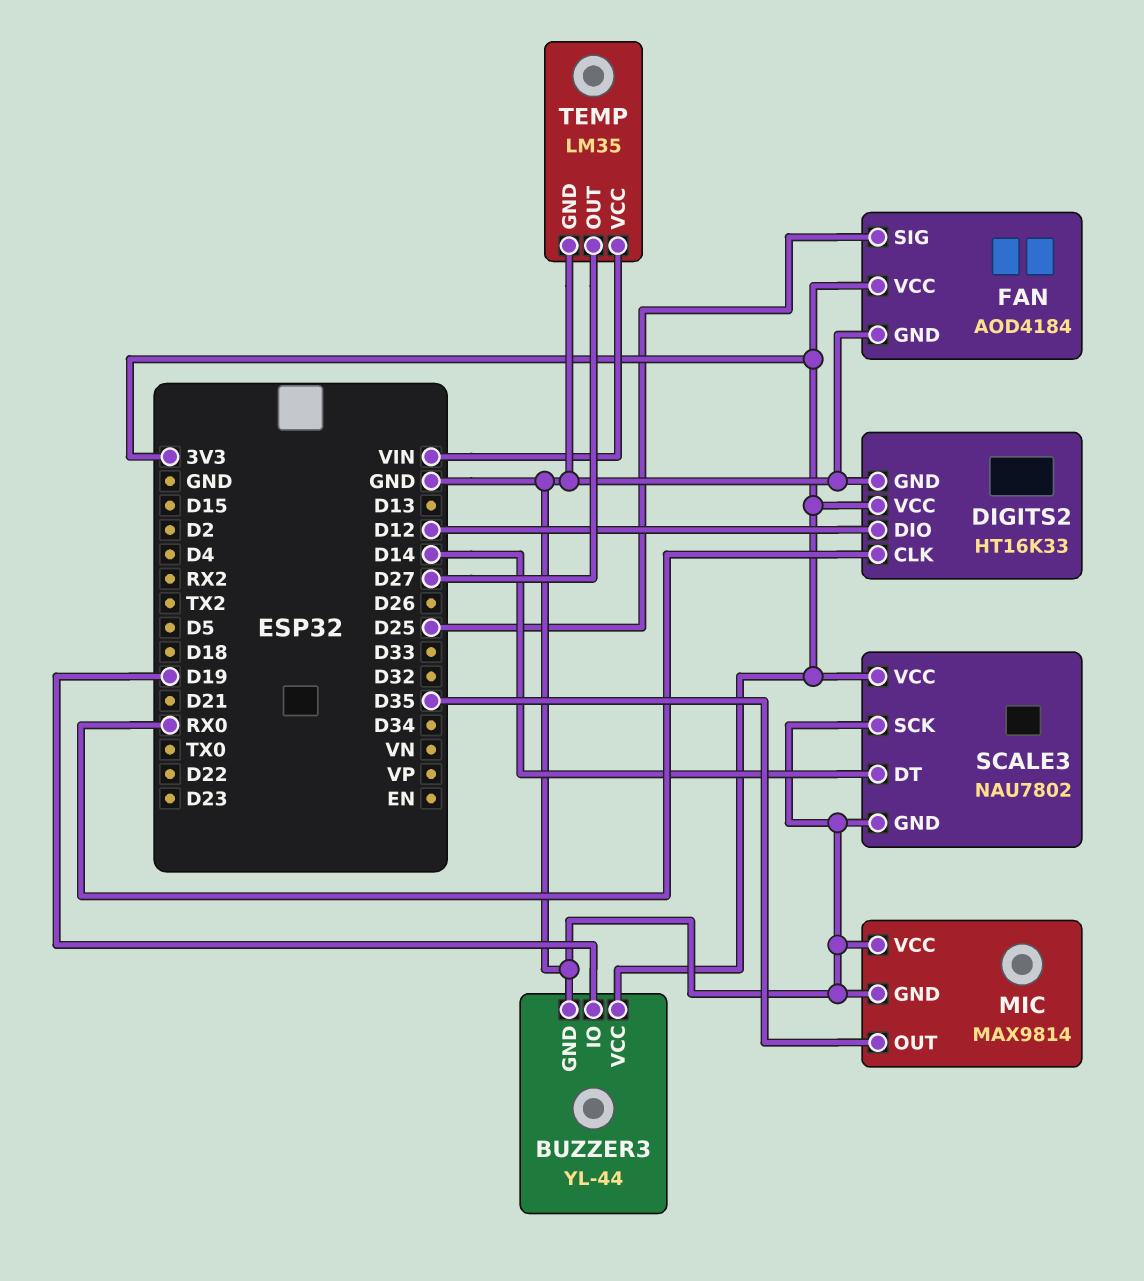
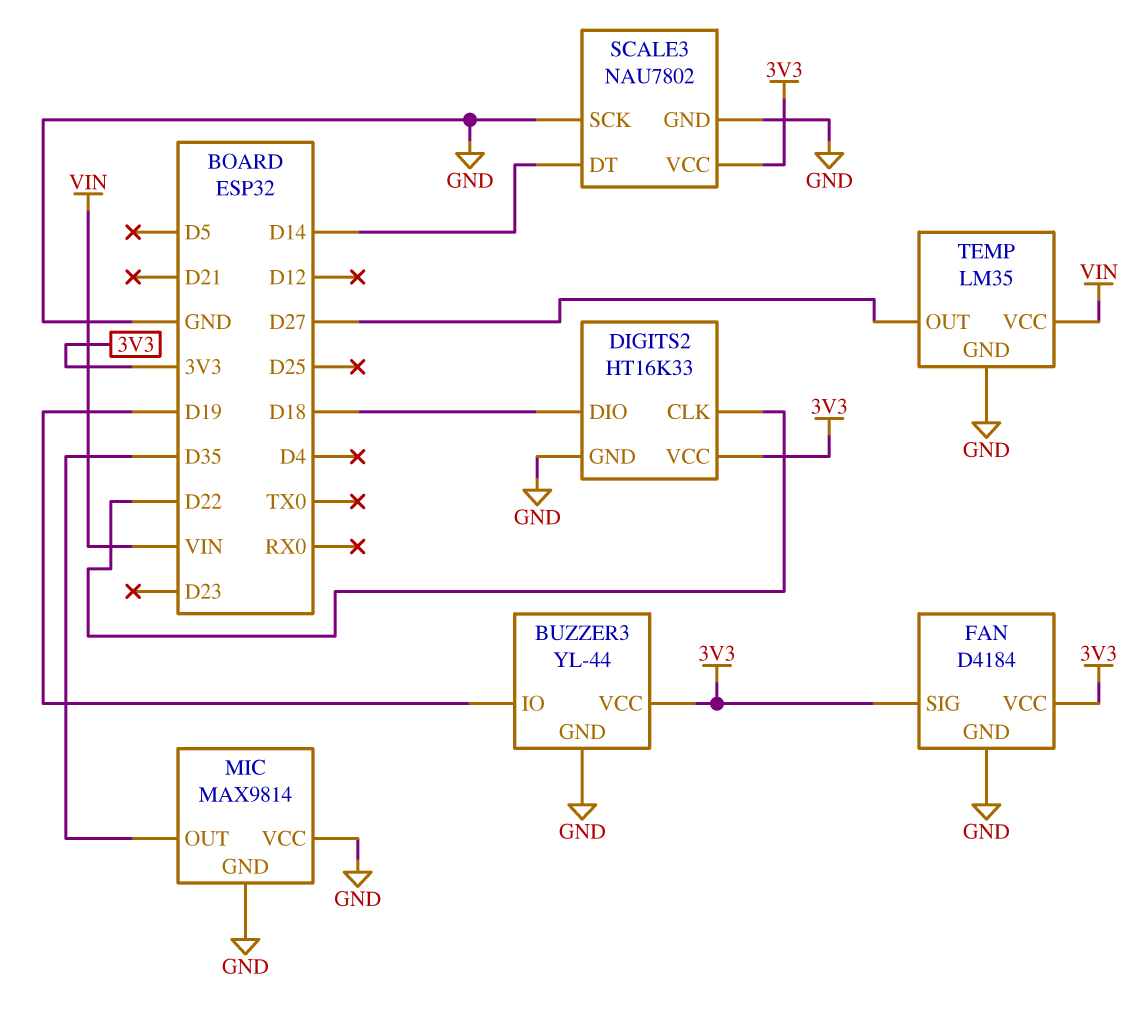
DIGITS2 pin CLK: RX0 -> D22
DIGITS2 pin DIO: D12 -> D18
FAN: AOD4184 -> D4184
FAN pin SIG: D25 -> 3V3

